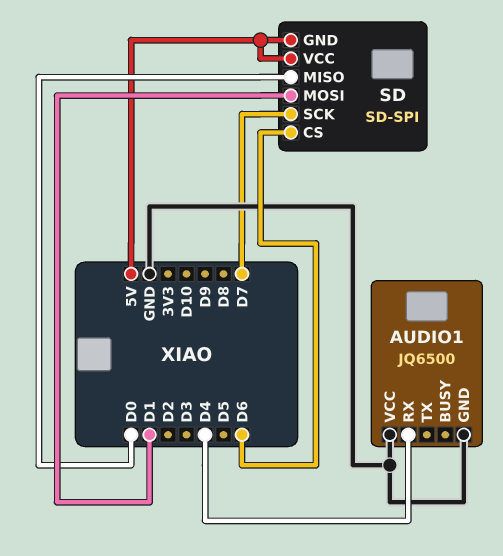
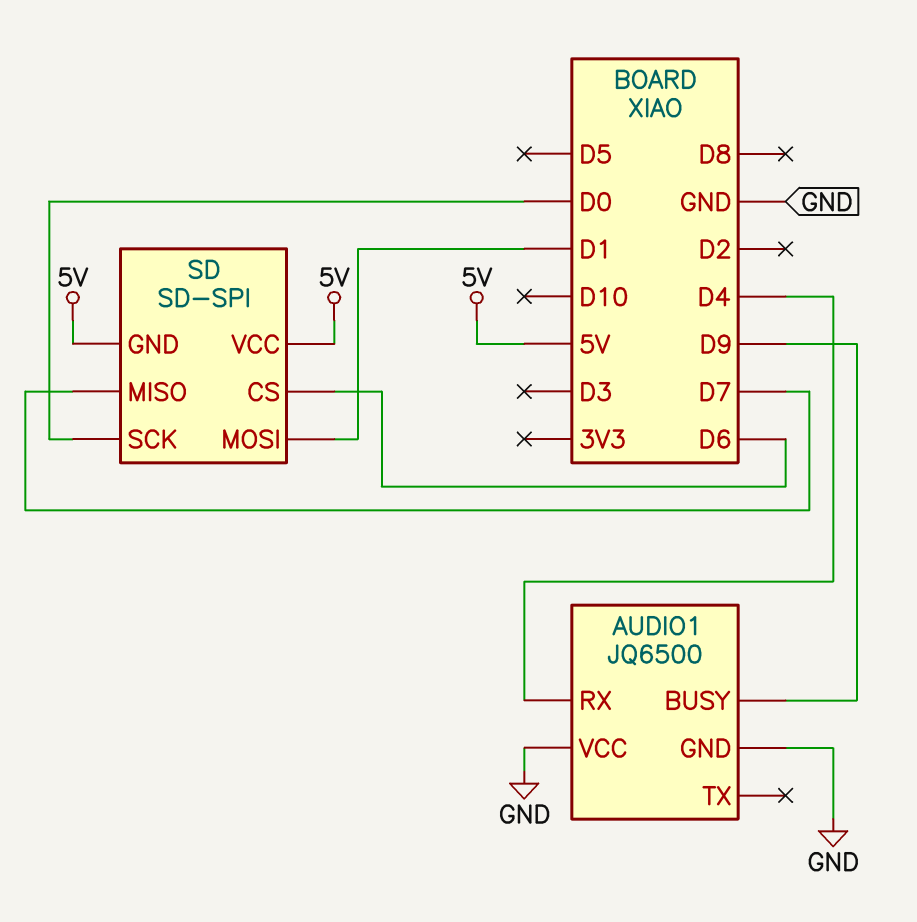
AUDIO1 pin BUSY: none -> D9
SD pin MISO: D0 -> D7
SD pin SCK: D7 -> D0

